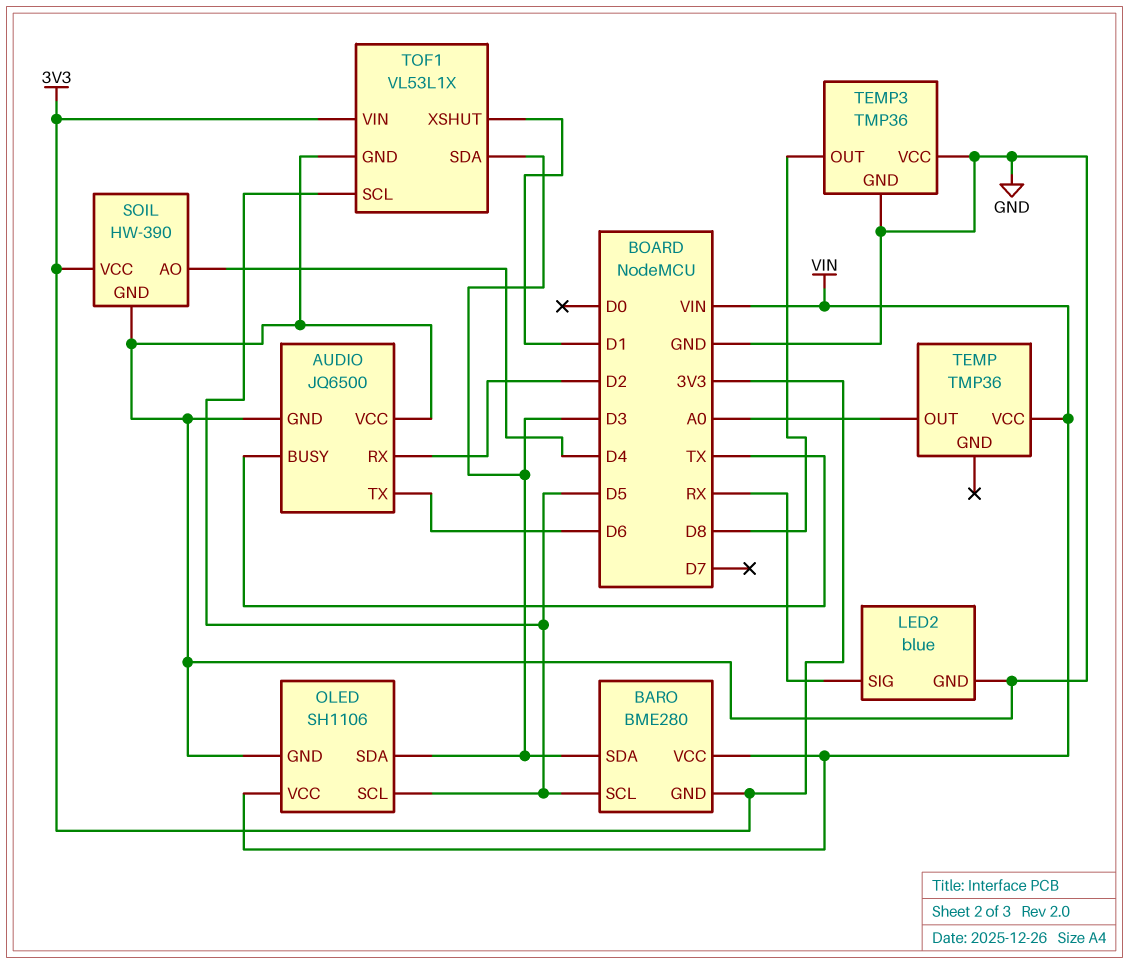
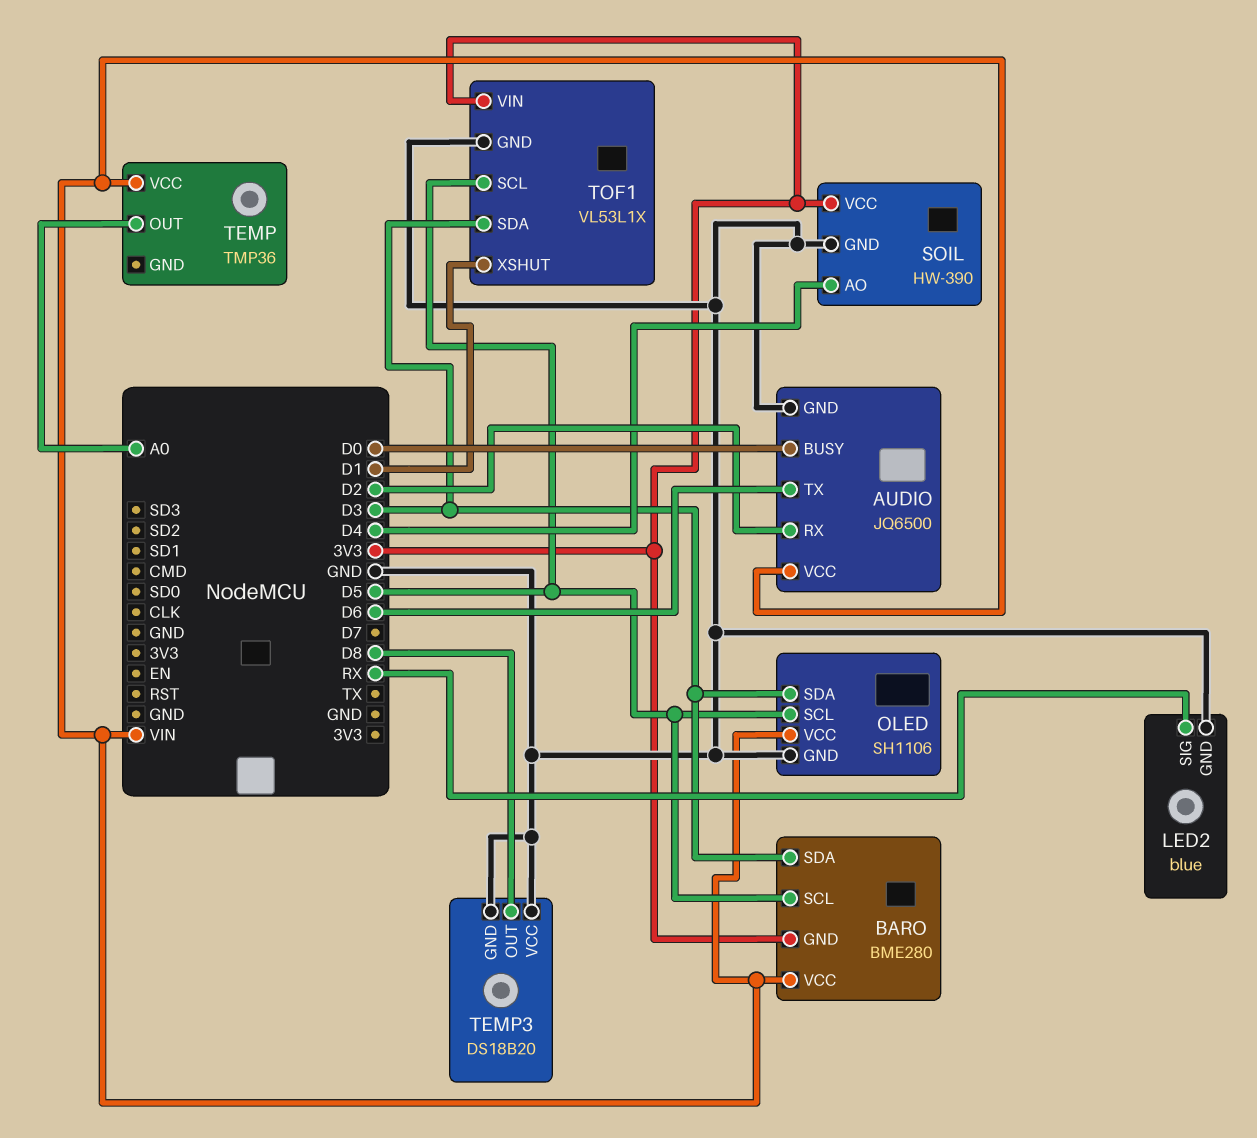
AUDIO pin BUSY: TX -> D0
AUDIO pin VCC: GND -> VIN
TEMP3: TMP36 -> DS18B20

